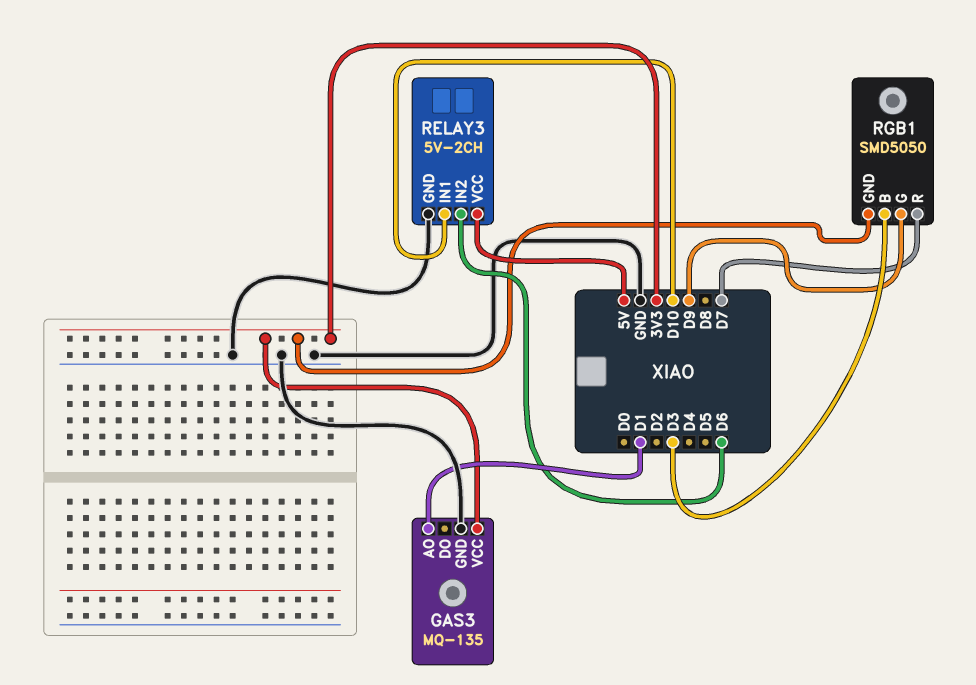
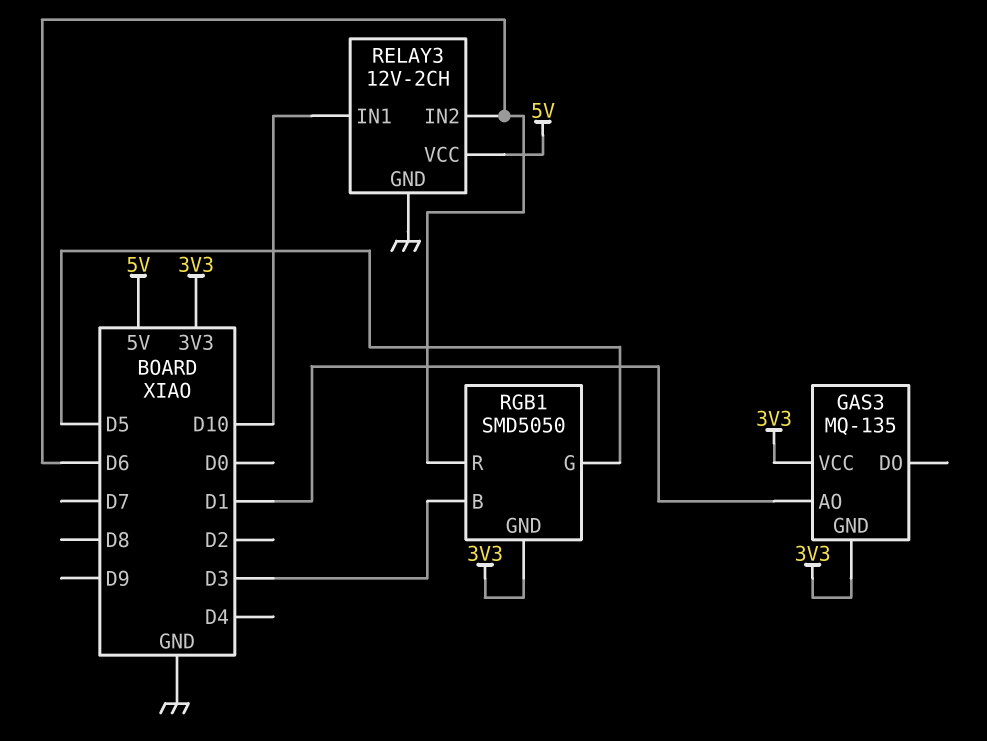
GAS3 pin GND: GND -> 3V3
RELAY3: 5V-2CH -> 12V-2CH
RGB1 pin G: D9 -> D5
RGB1 pin R: D7 -> D6

